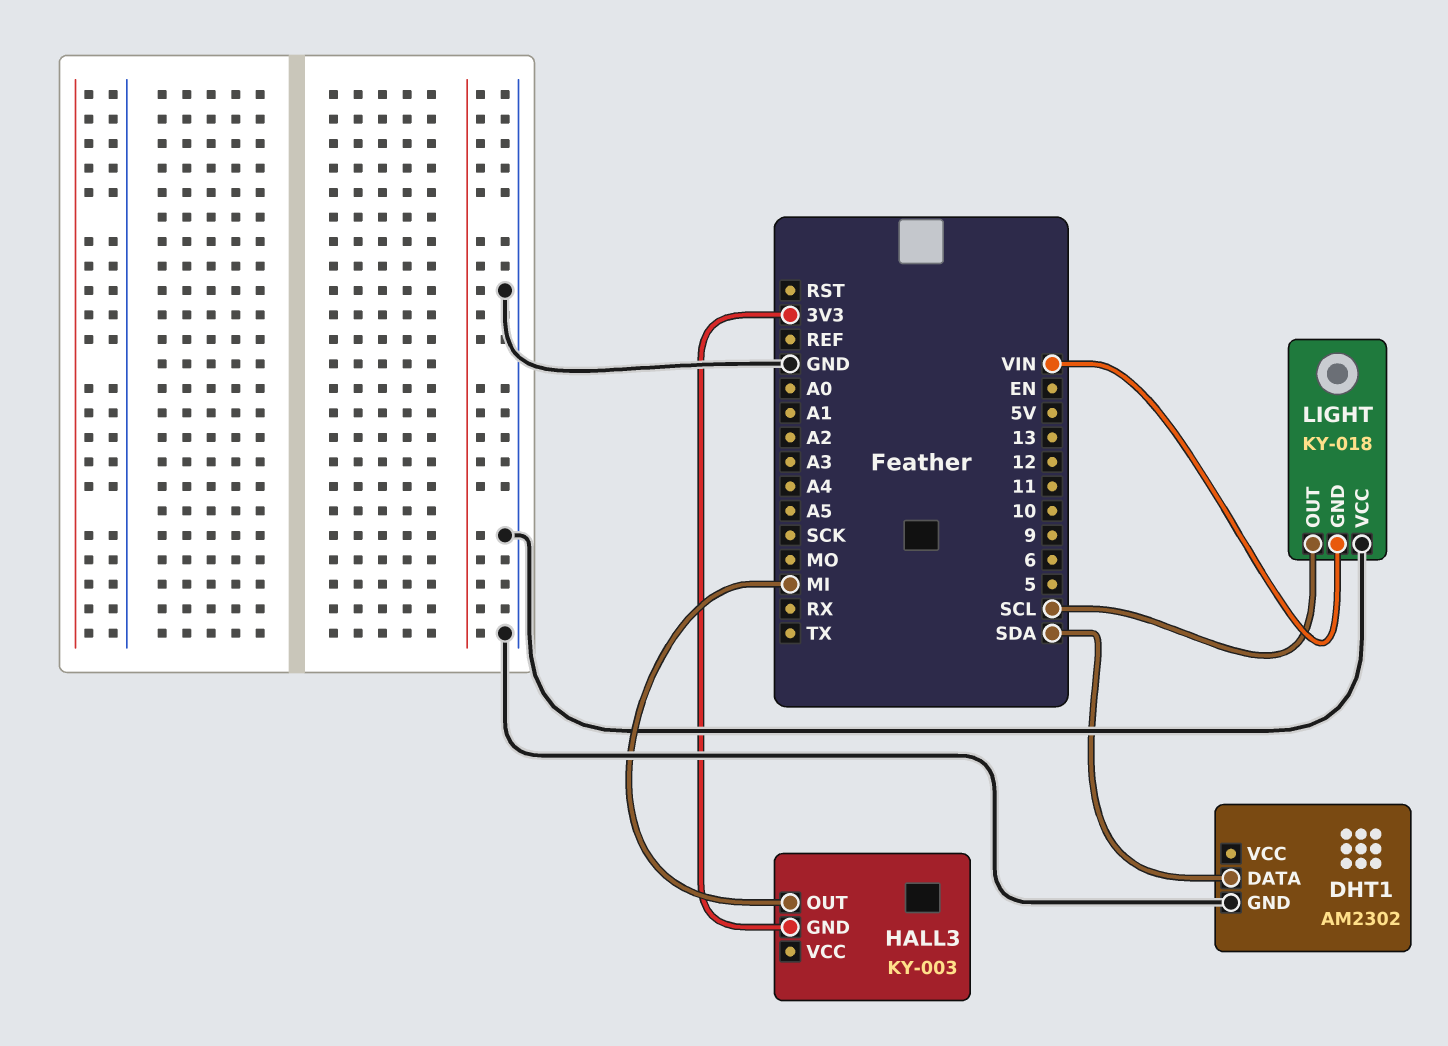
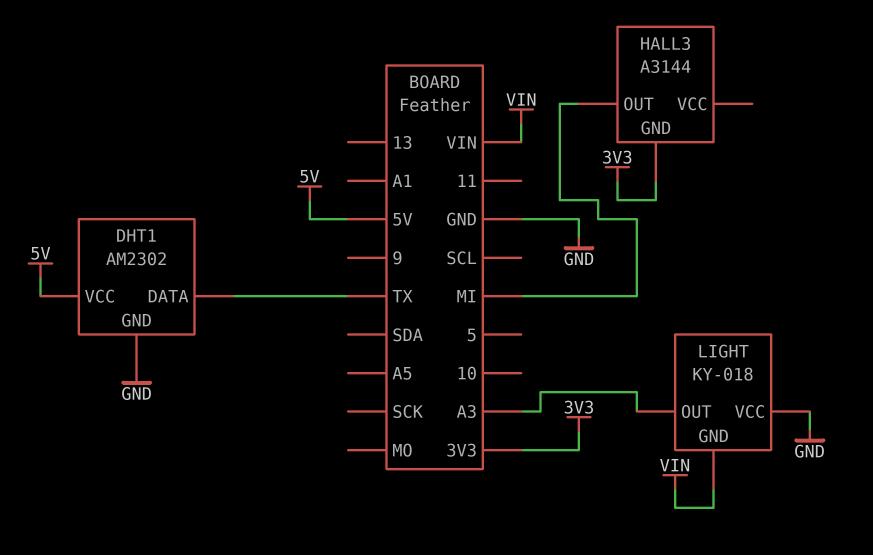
DHT1 pin DATA: SDA -> TX
DHT1 pin VCC: none -> 5V
HALL3: KY-003 -> A3144
LIGHT pin OUT: SCL -> A3

